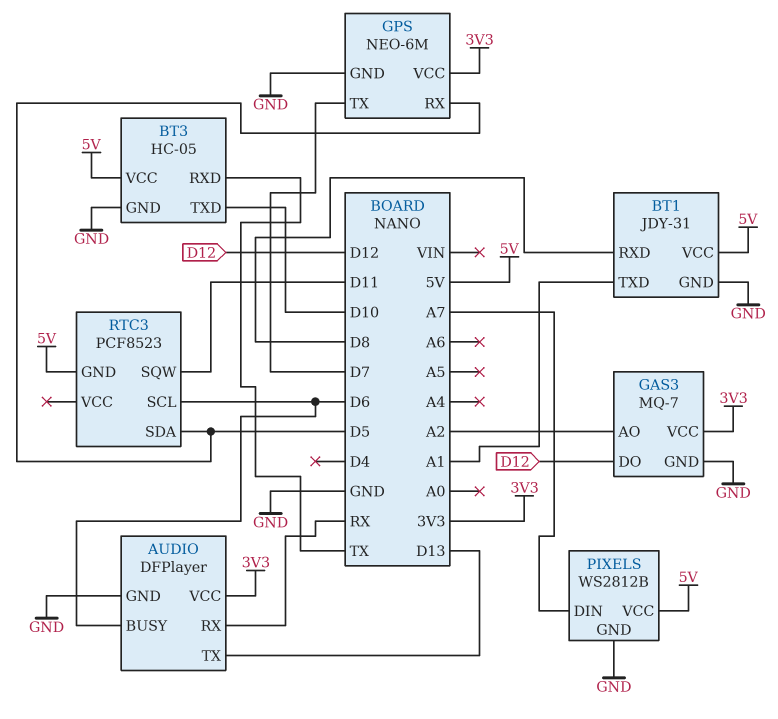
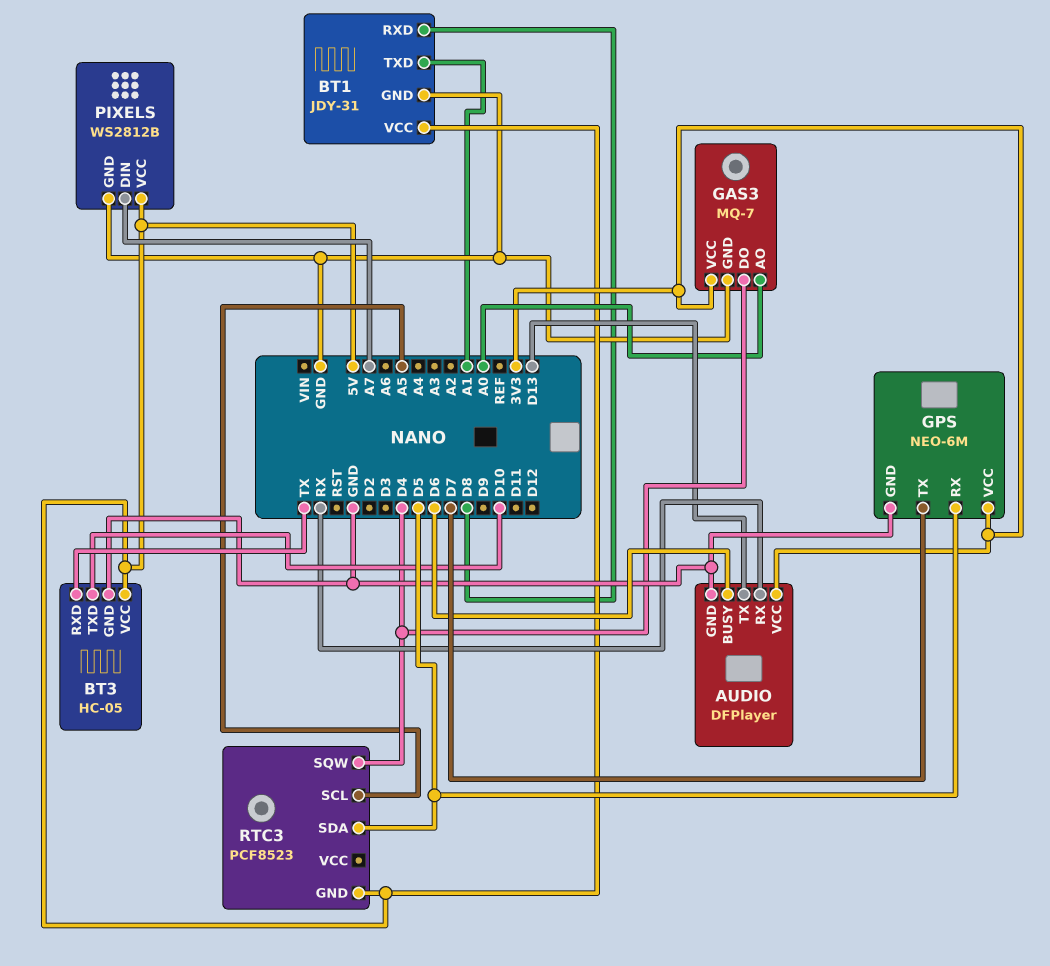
GAS3 pin AO: A2 -> A0
GAS3 pin DO: D12 -> D4
RTC3 pin SCL: D6 -> A5
RTC3 pin SQW: D11 -> D4

